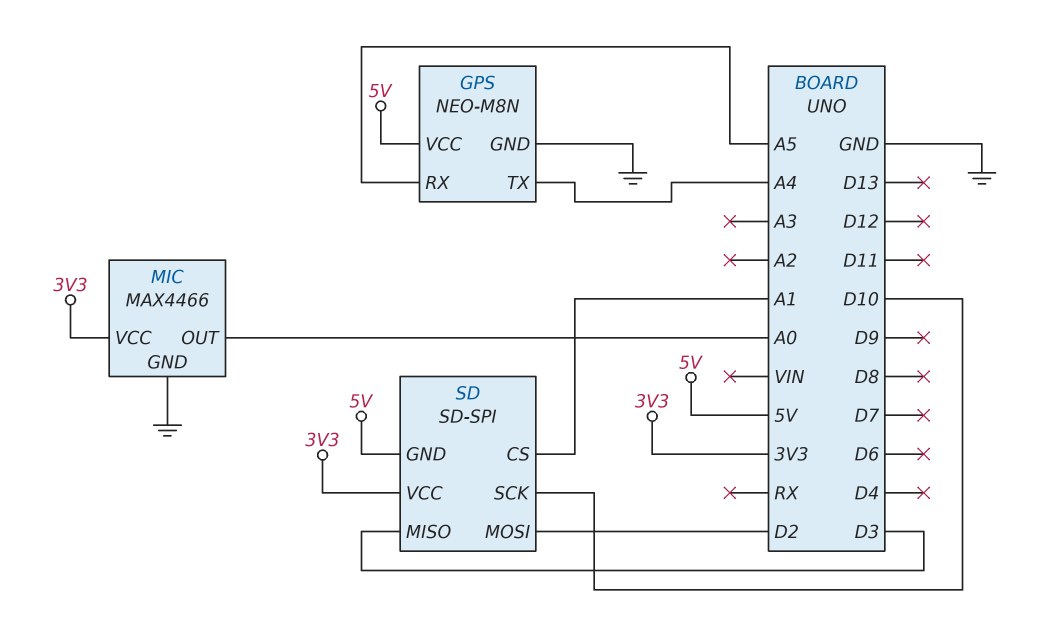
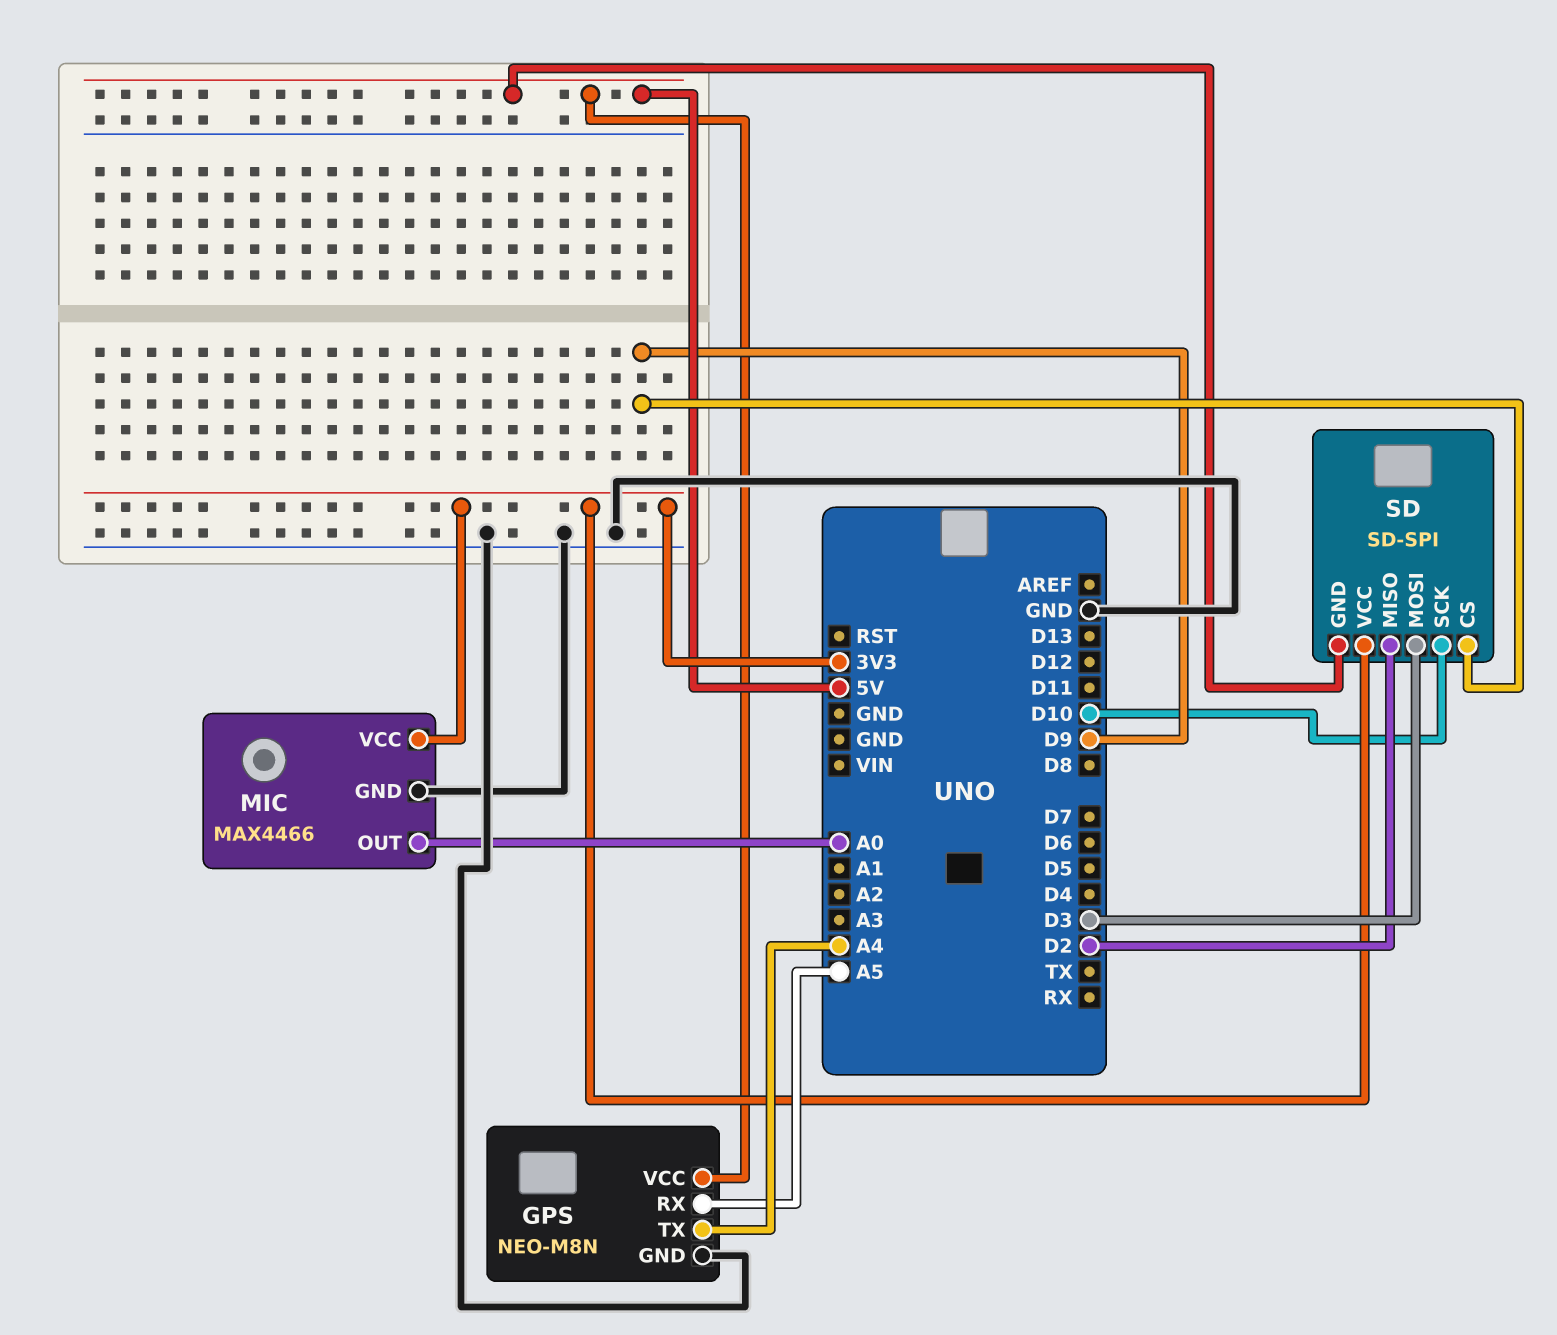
SD pin CS: A1 -> D9
SD pin MISO: D3 -> D2
SD pin MOSI: D2 -> D3

